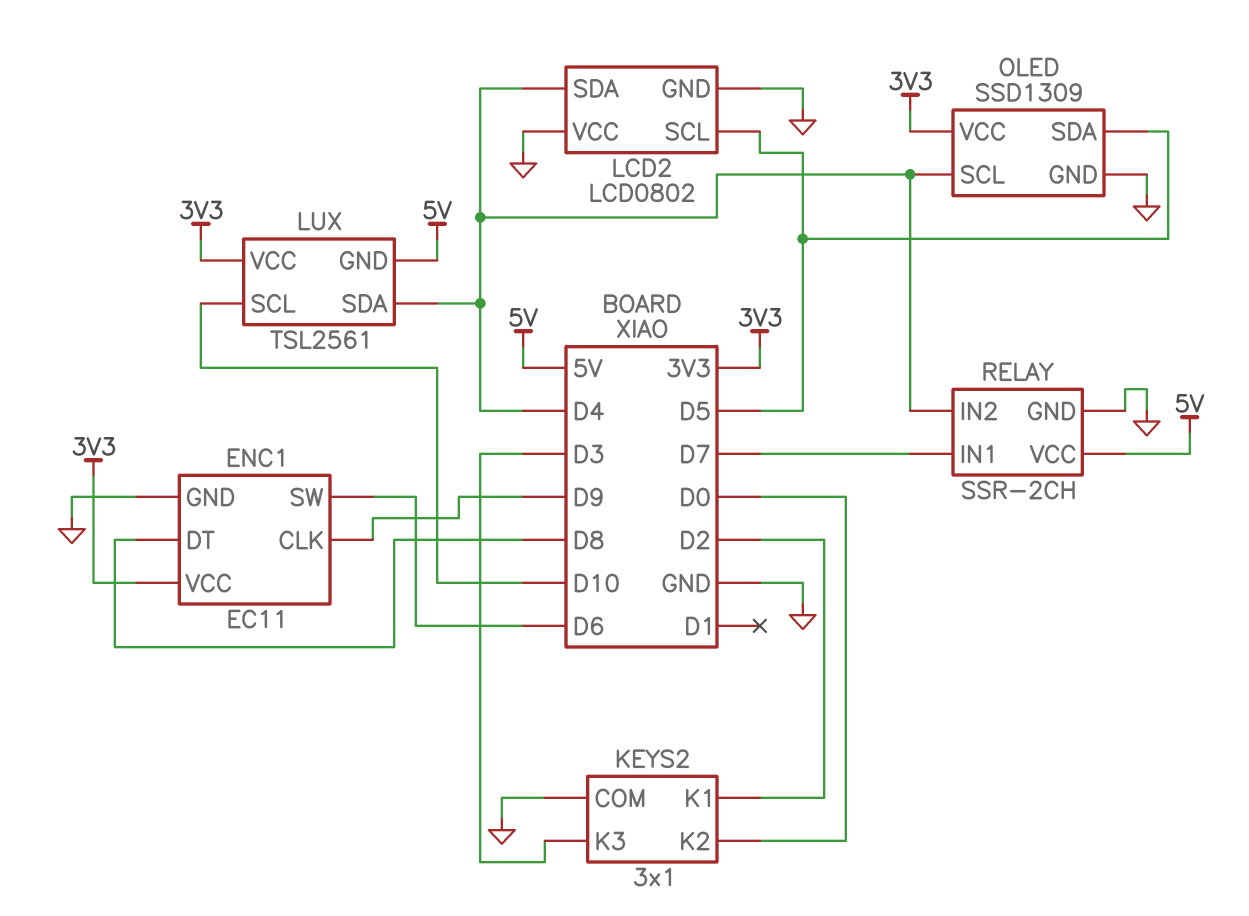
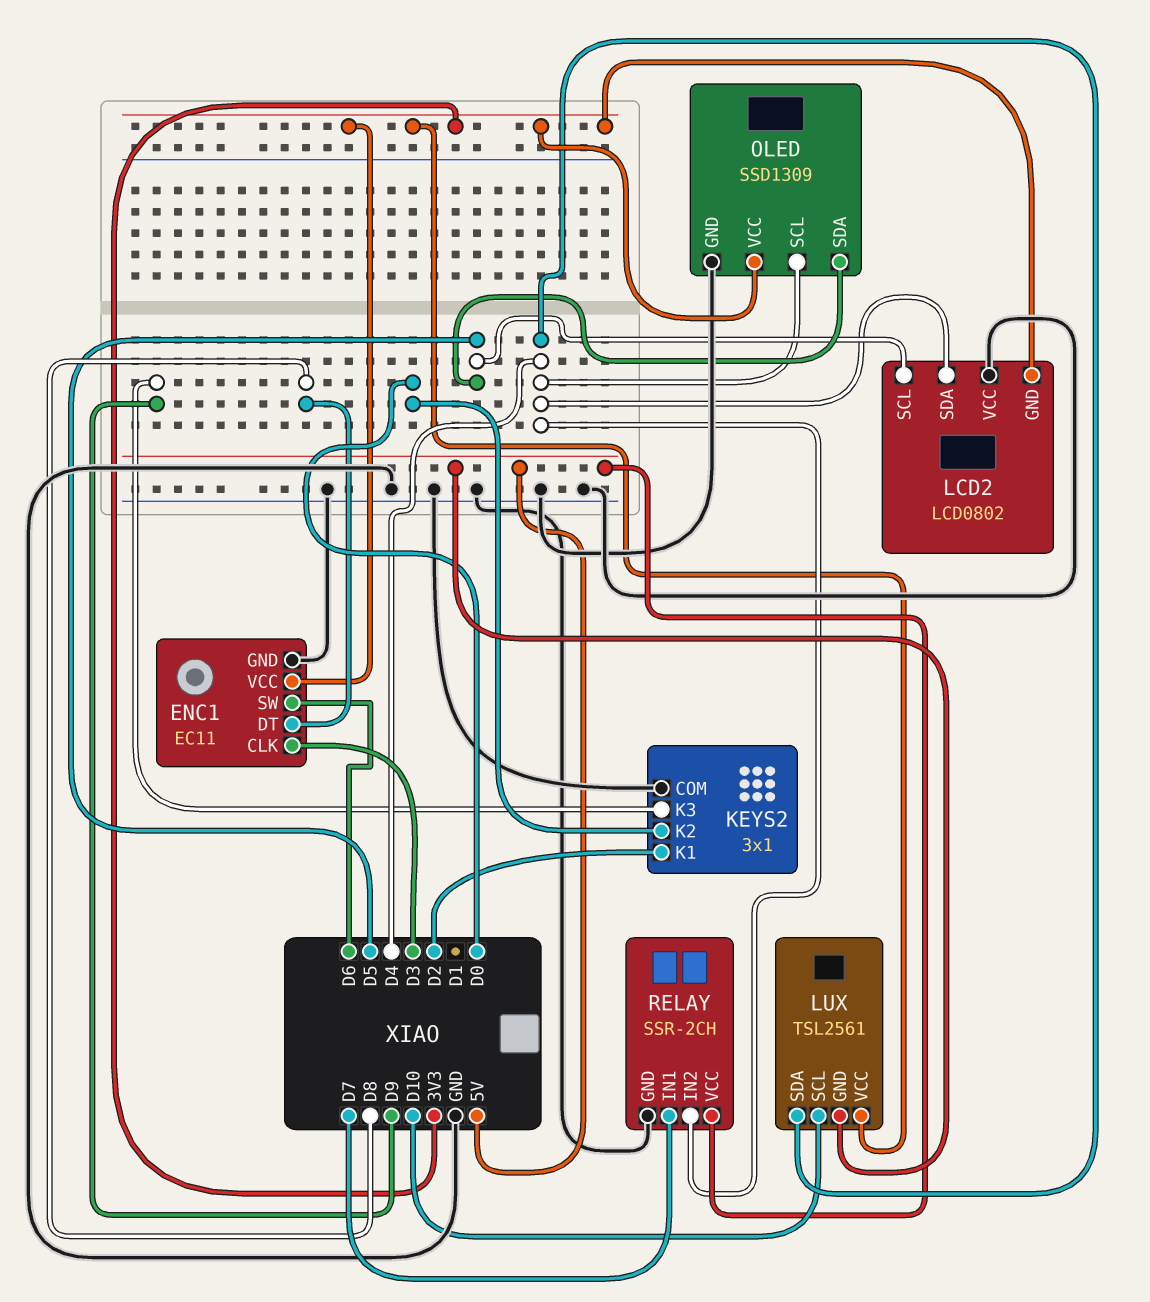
ENC1 pin CLK: D9 -> D3
KEYS2 pin K3: D3 -> D9
LCD2 pin GND: GND -> 3V3

